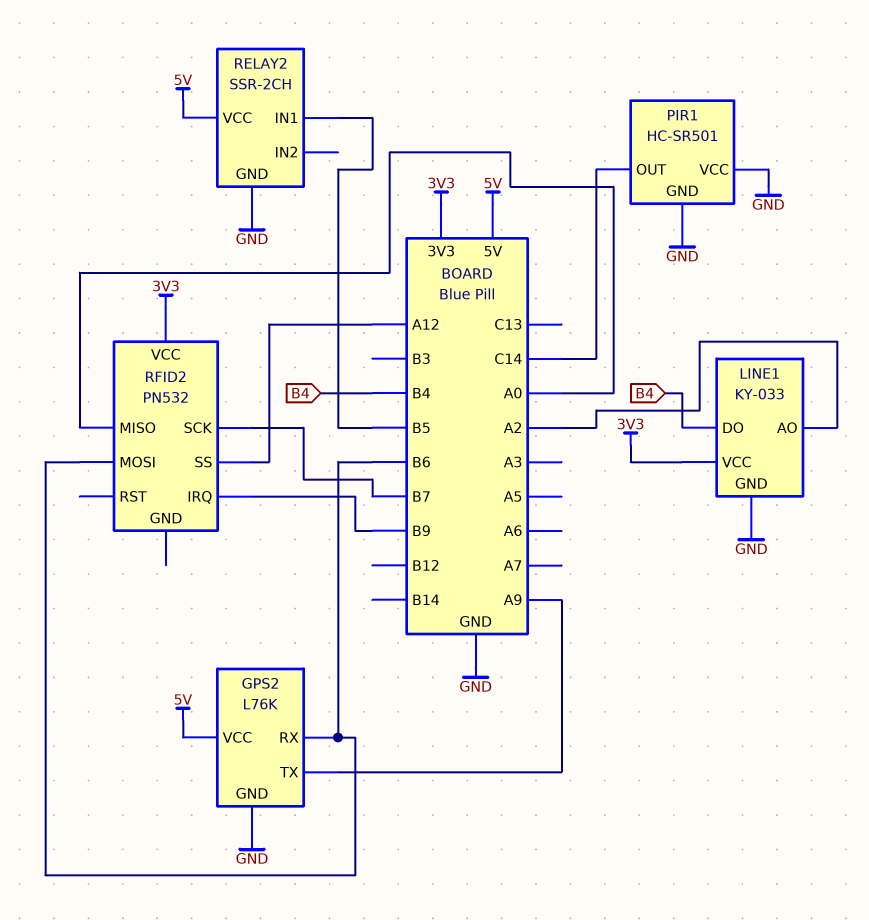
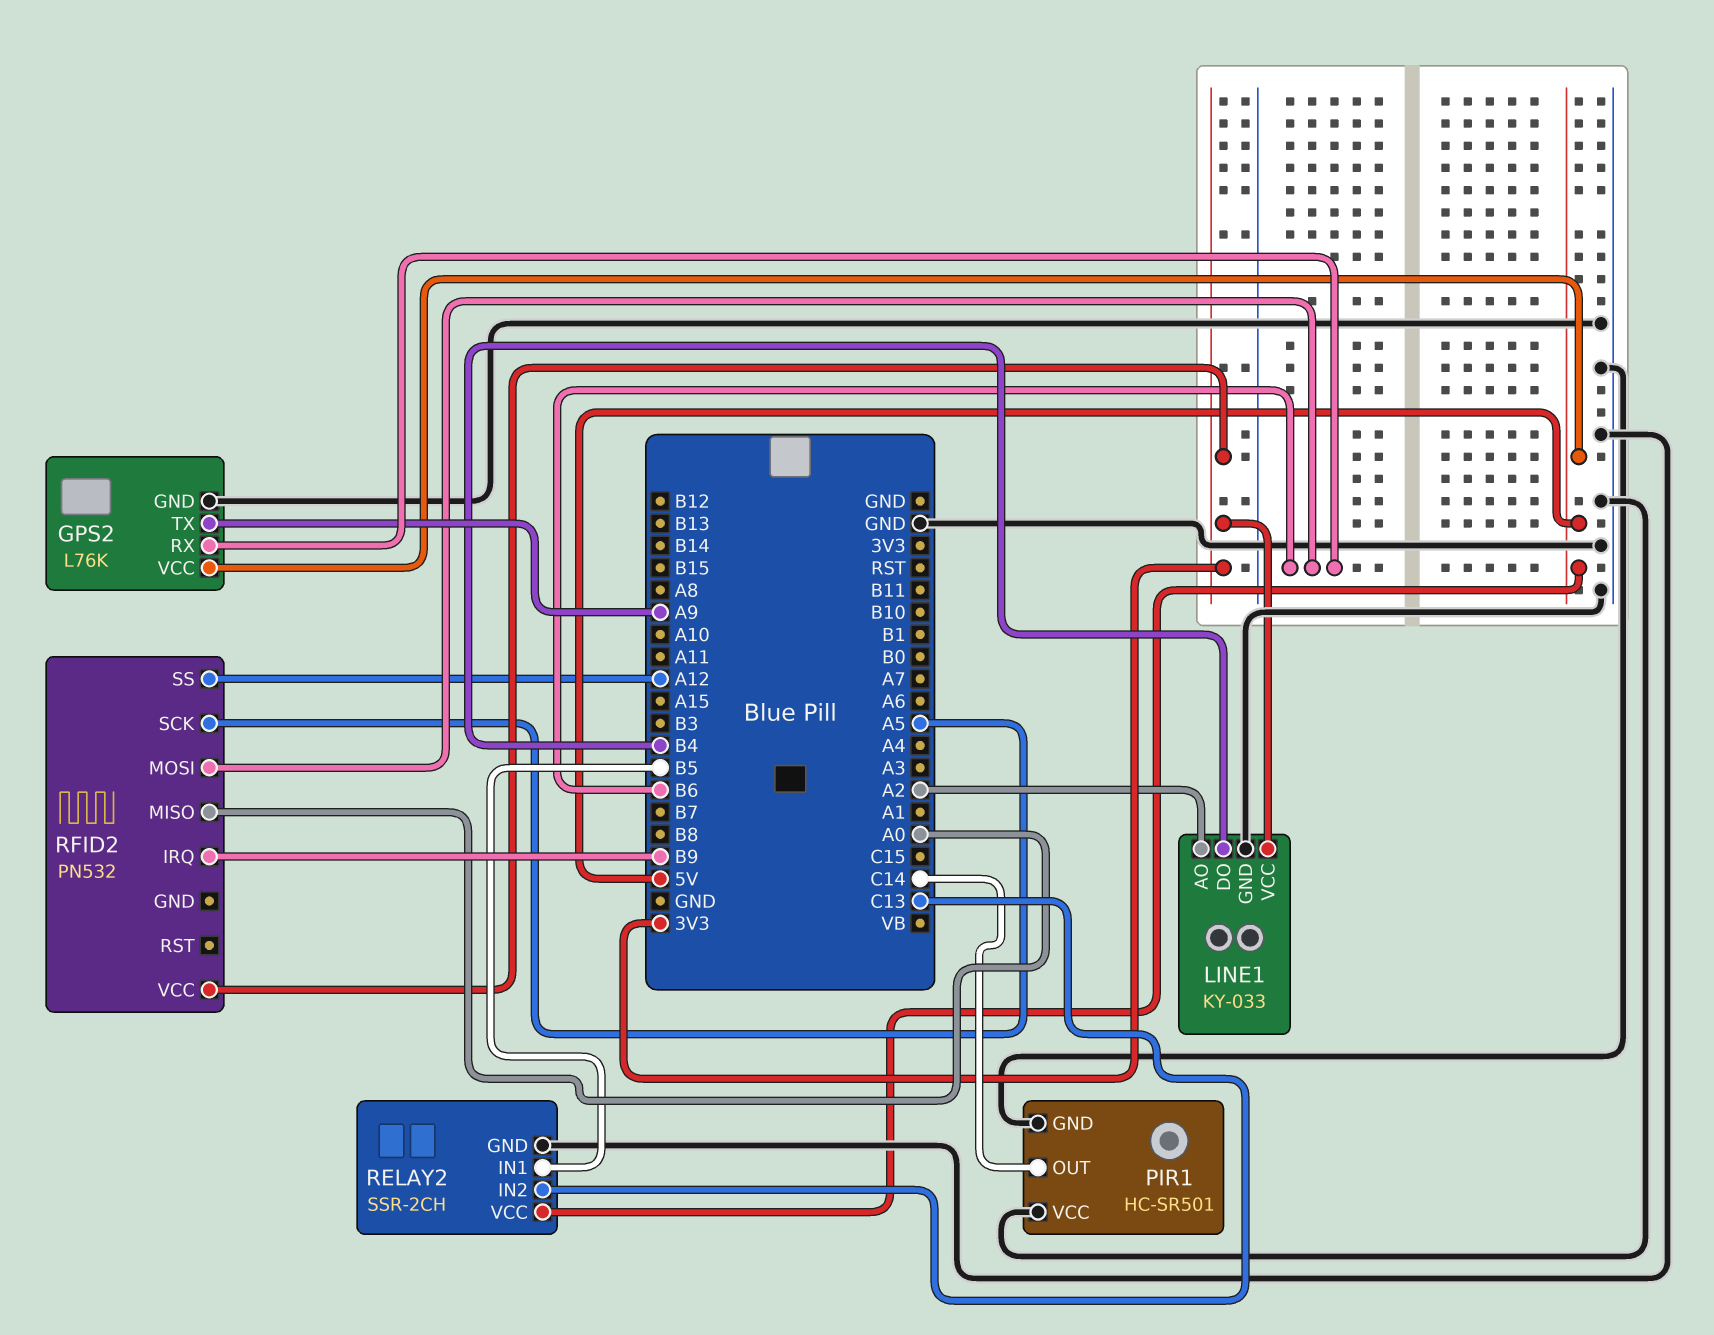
RELAY2 pin IN2: none -> C13
RFID2 pin SCK: B7 -> A5

